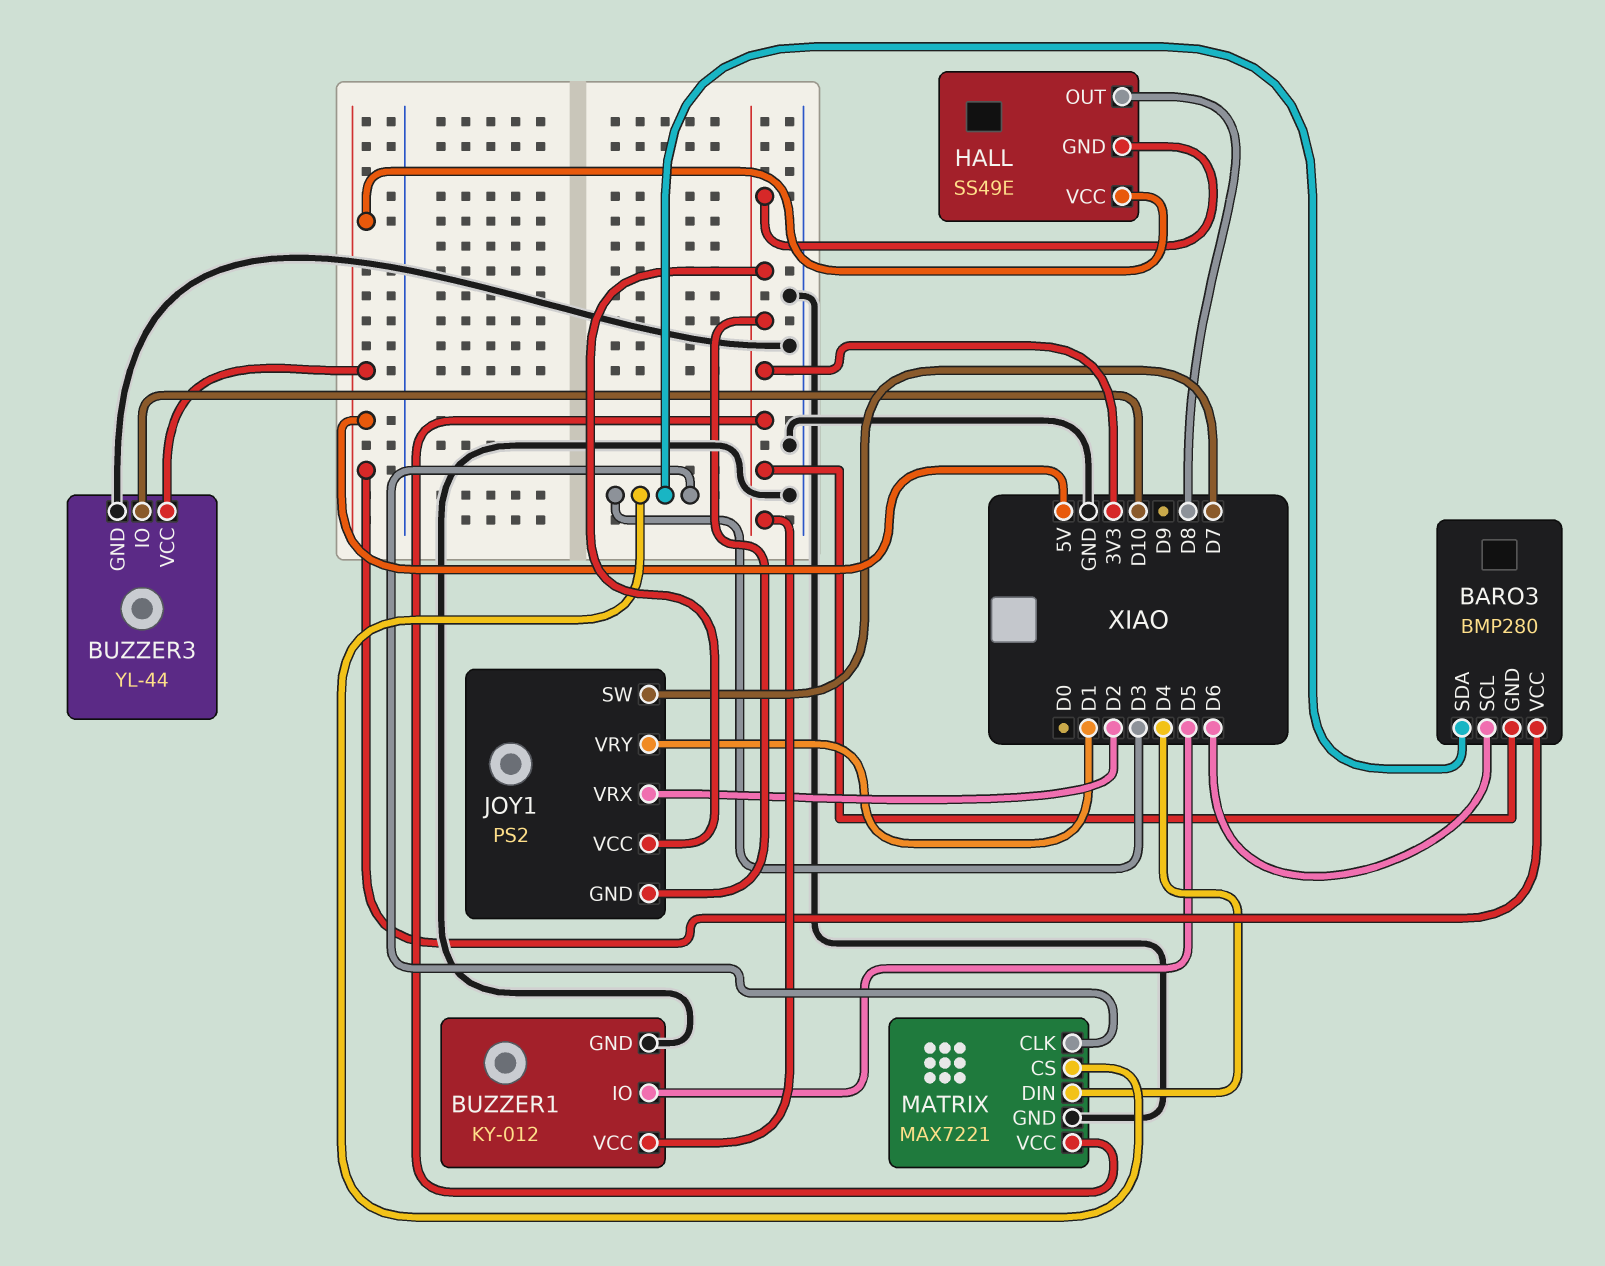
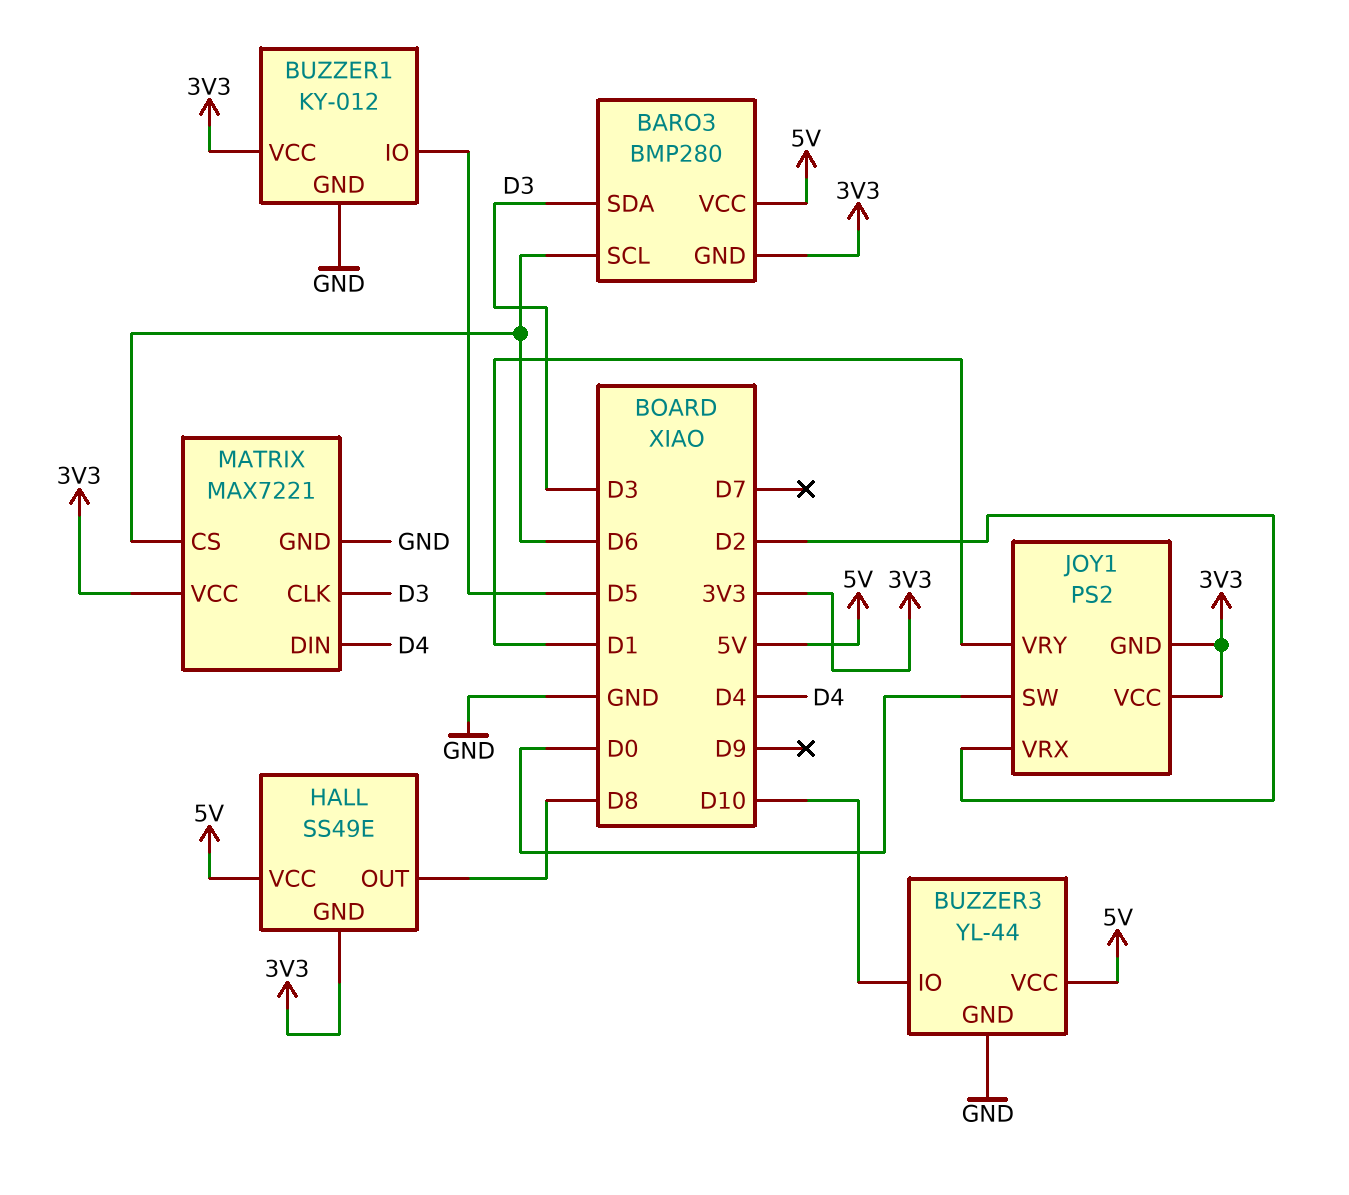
JOY1 pin SW: D7 -> D0
MATRIX pin CS: D3 -> D6

